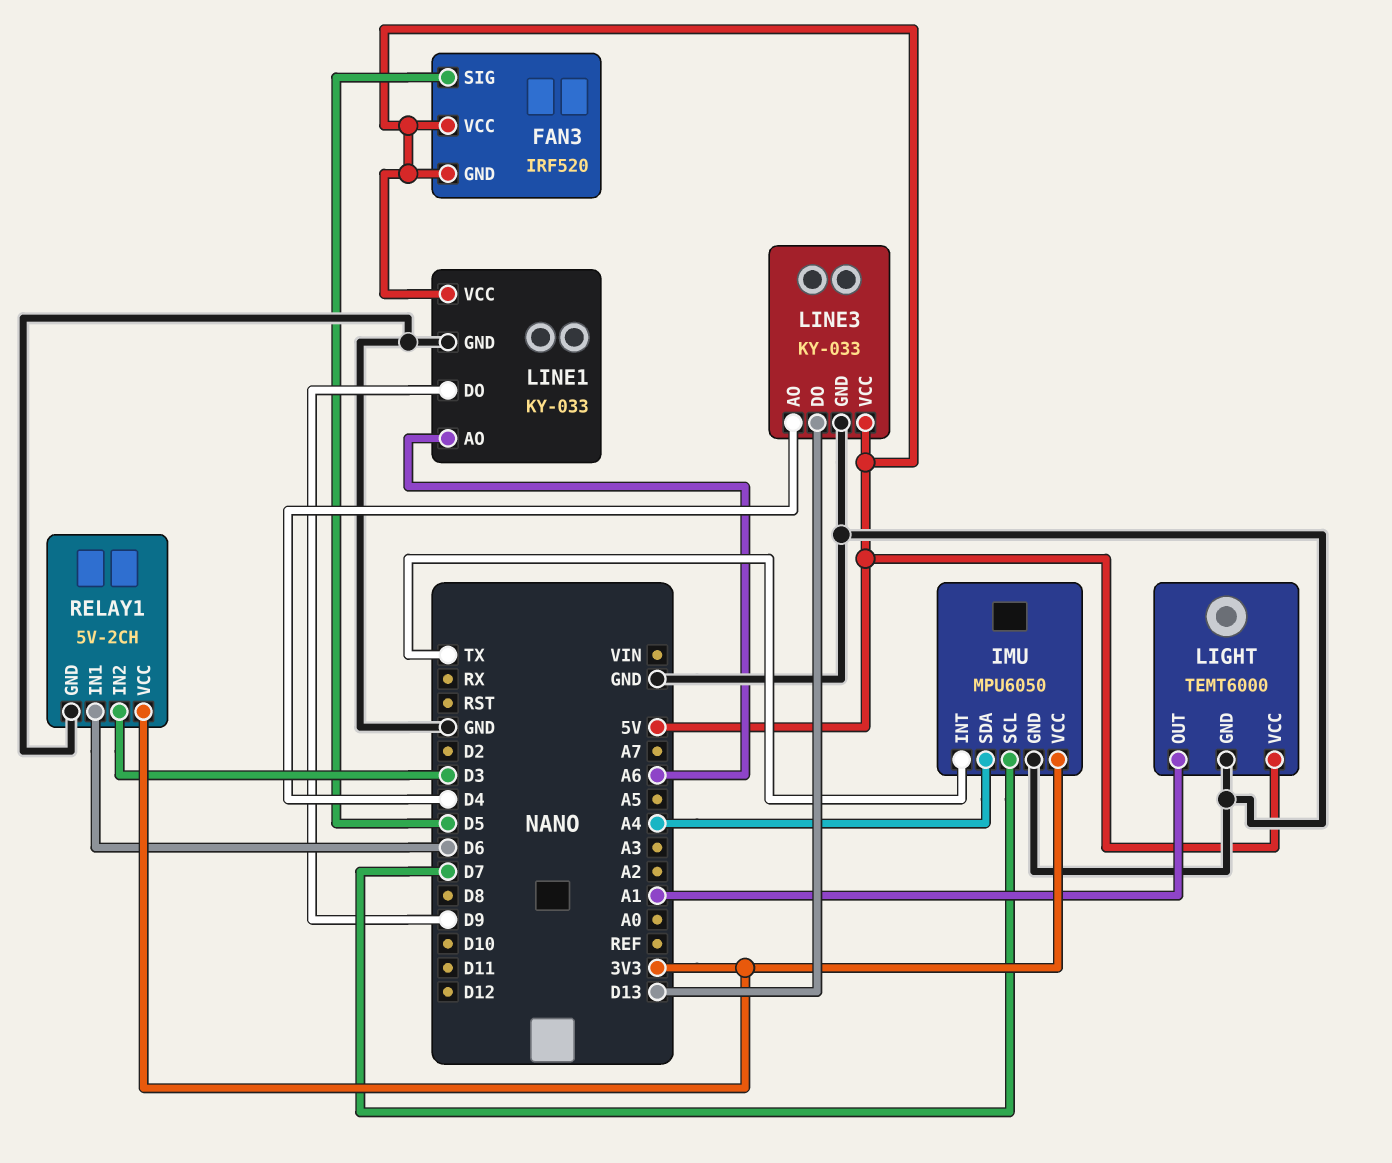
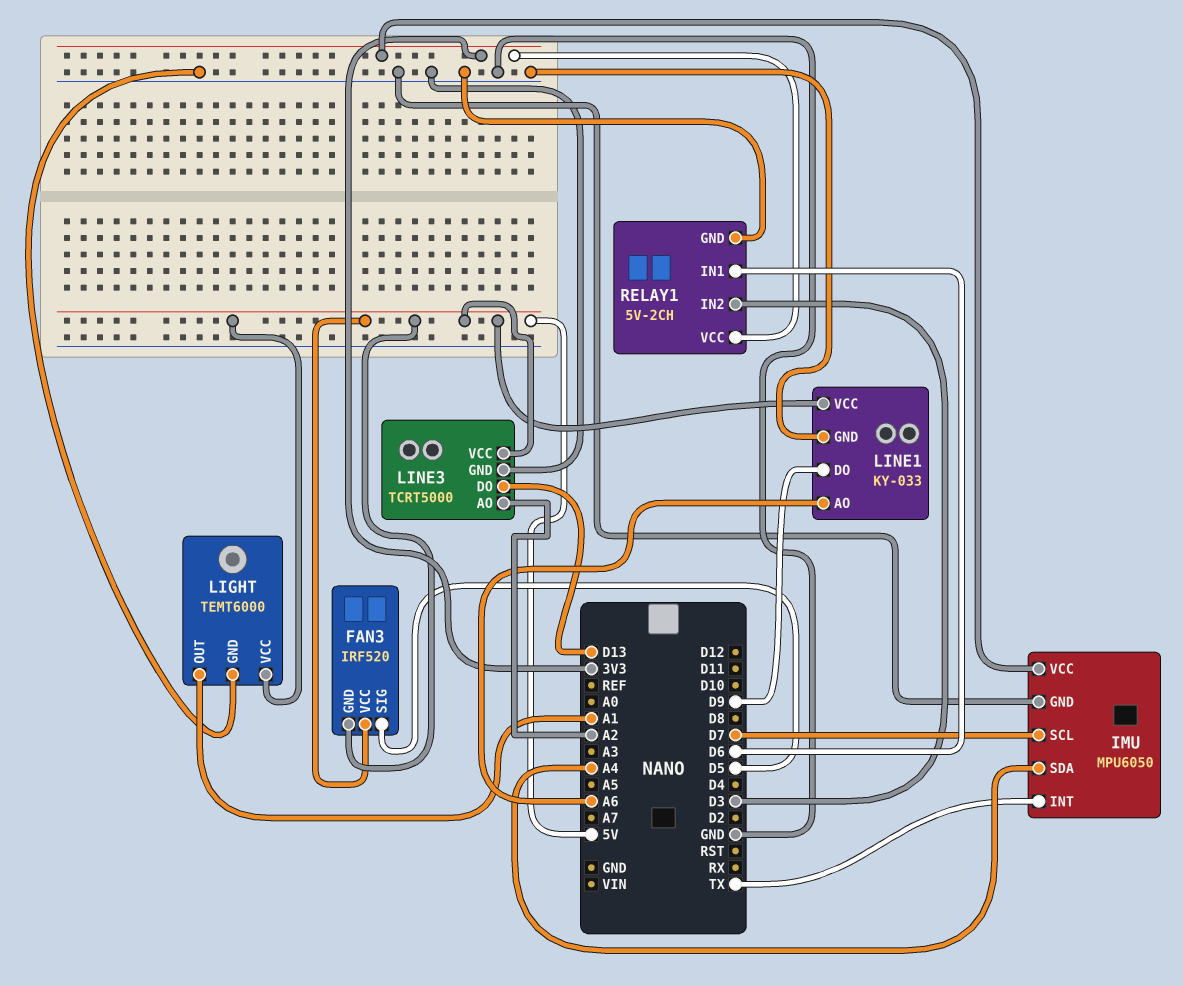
LINE3: KY-033 -> TCRT5000
LINE3 pin AO: D4 -> A2

